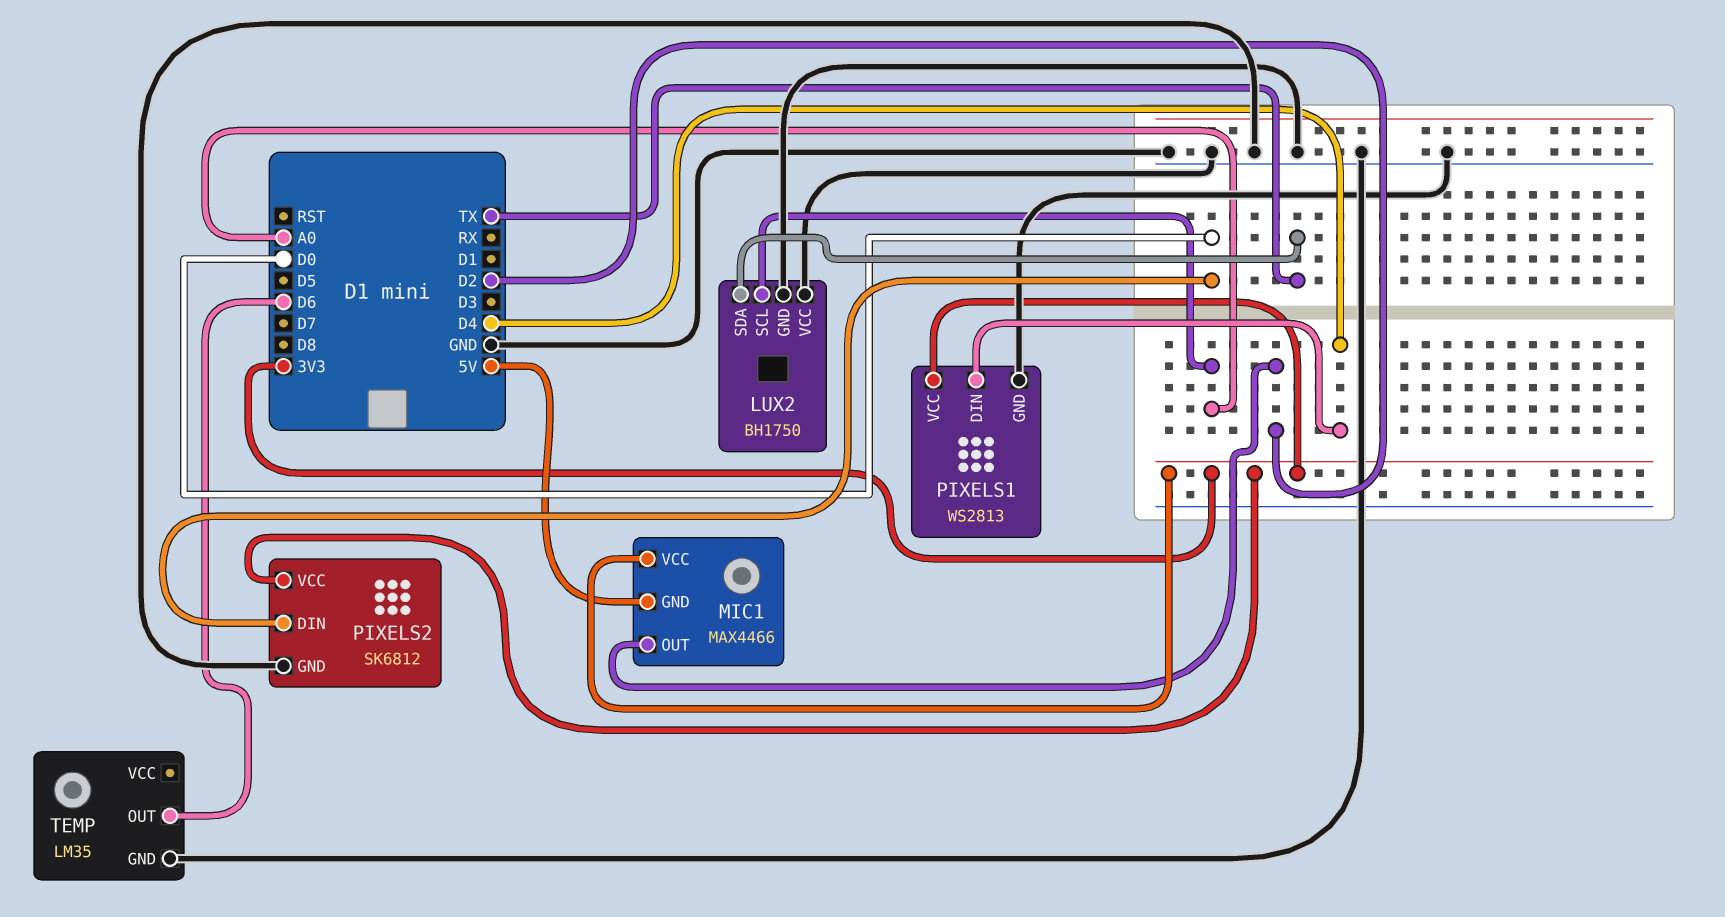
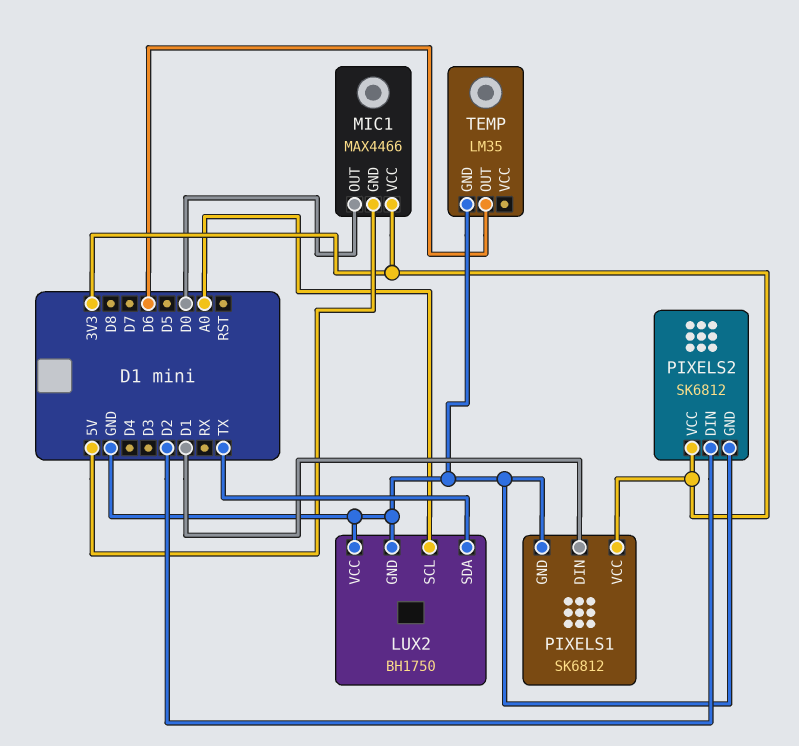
MIC1 pin OUT: D2 -> D0
PIXELS1: WS2813 -> SK6812
PIXELS1 pin DIN: D4 -> D1
PIXELS2 pin DIN: D0 -> D2

